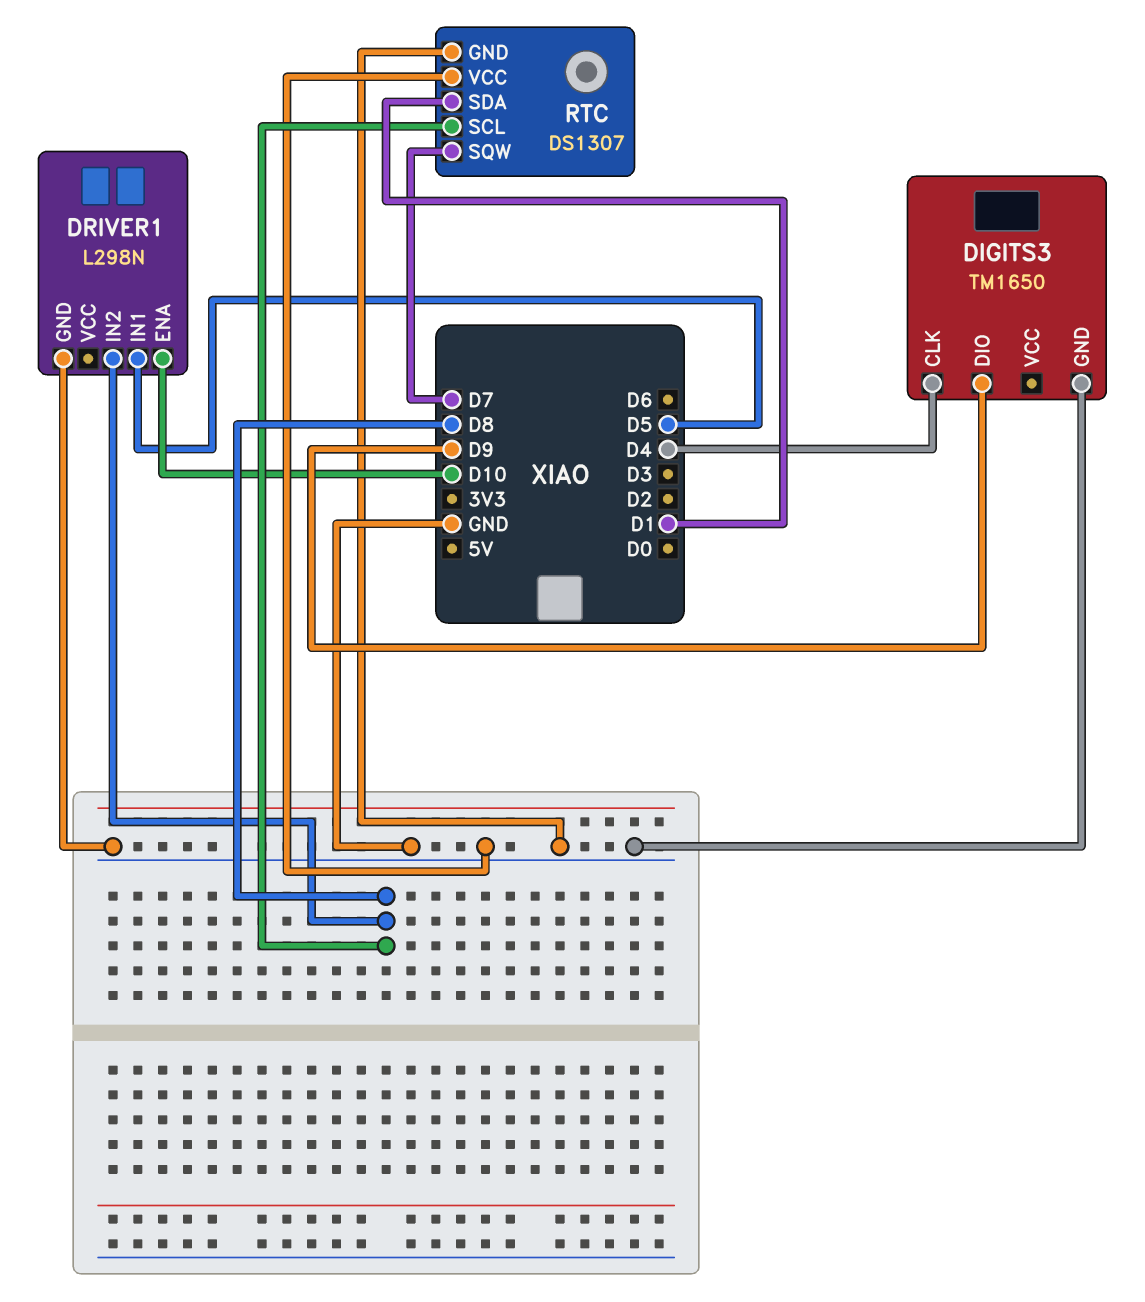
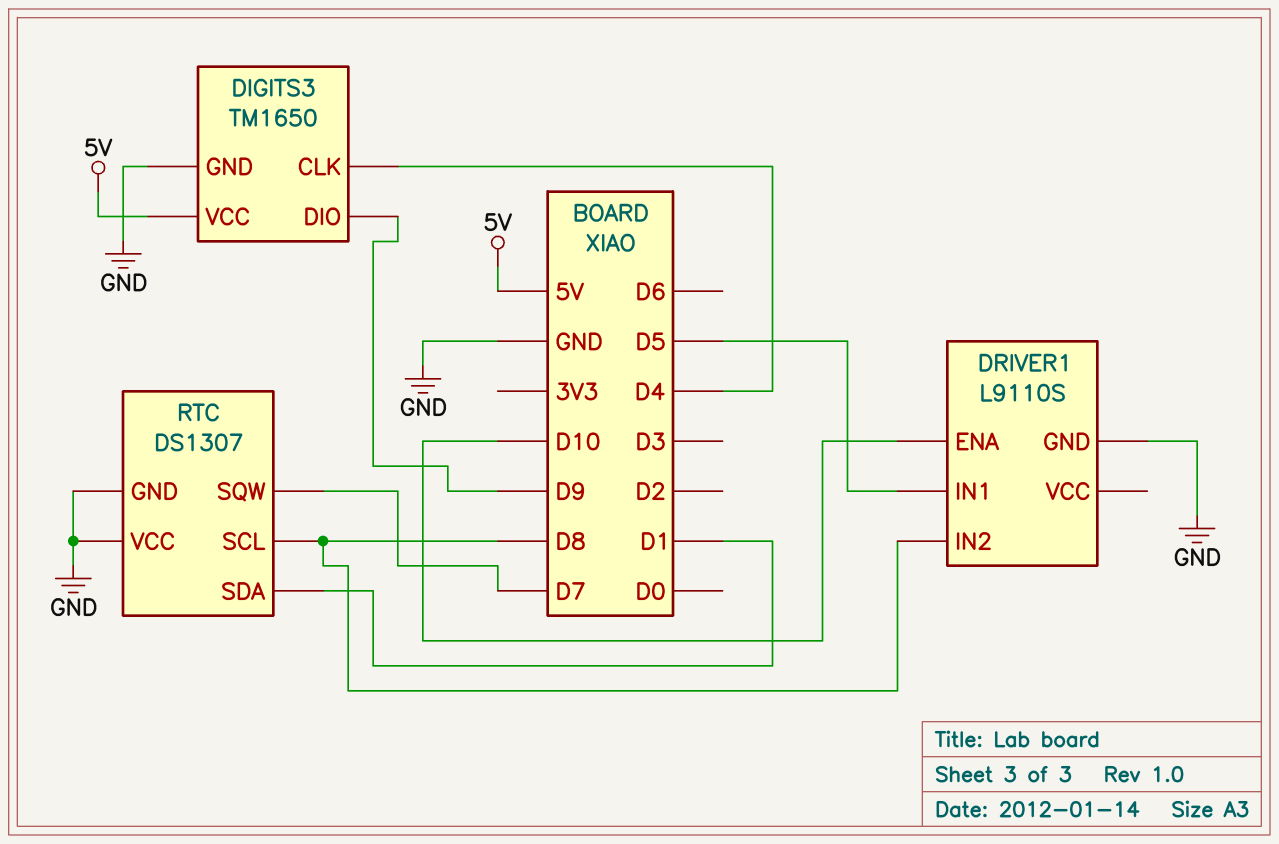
DIGITS3 pin VCC: none -> 5V
DRIVER1: L298N -> L9110S

